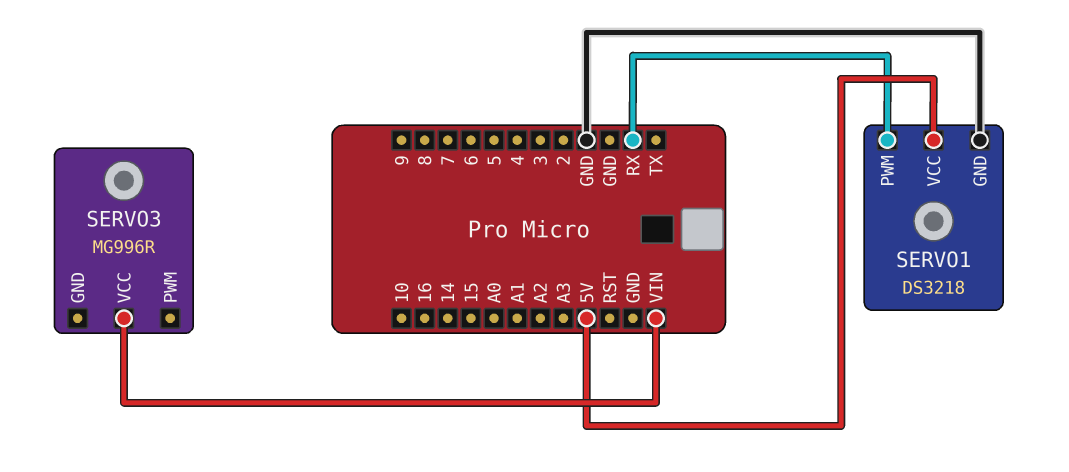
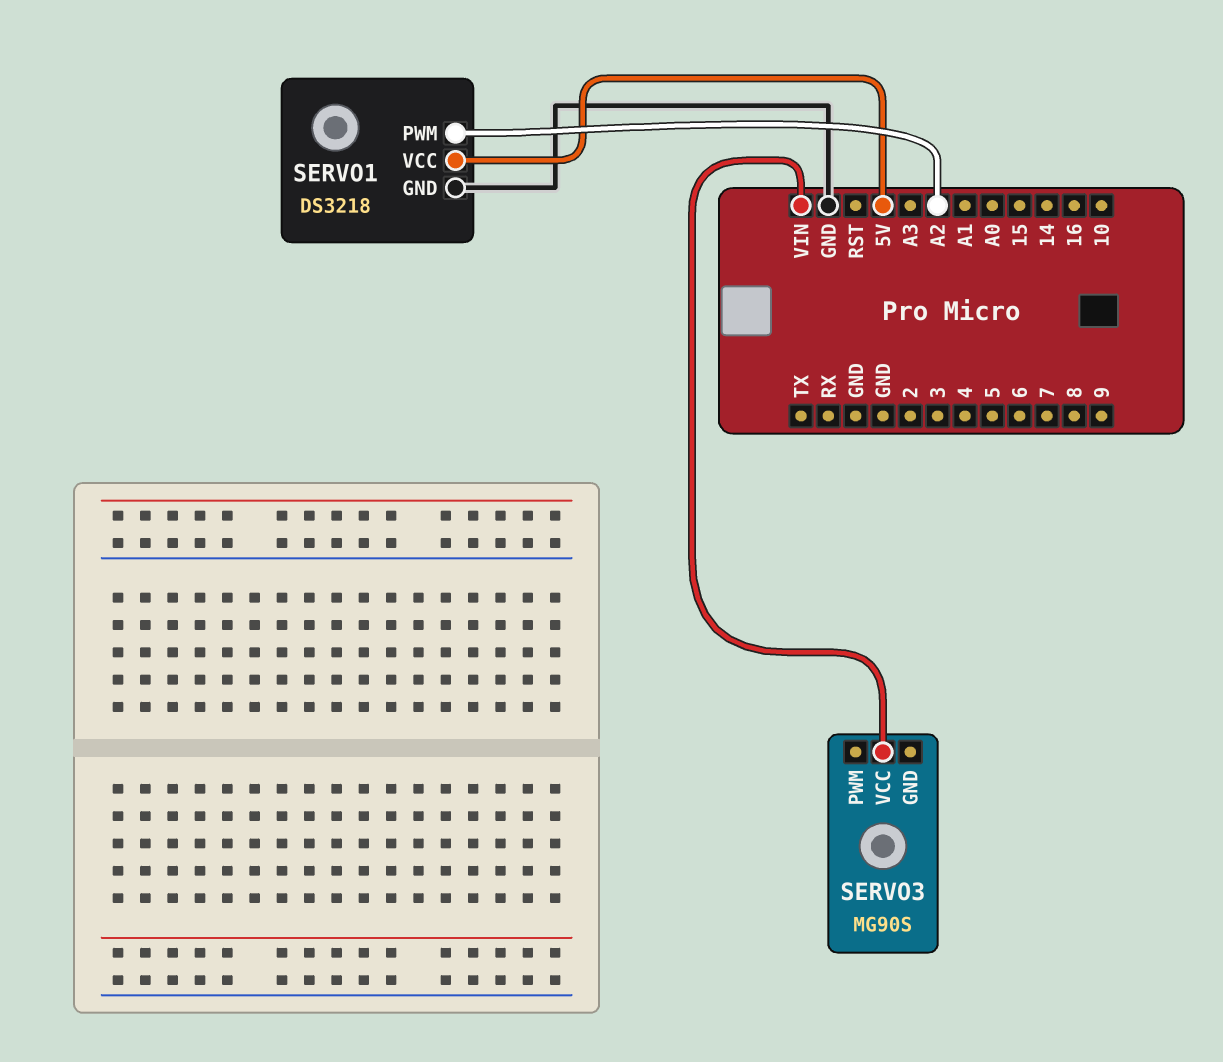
SERVO1 pin PWM: RX -> A2
SERVO3: MG996R -> MG90S

